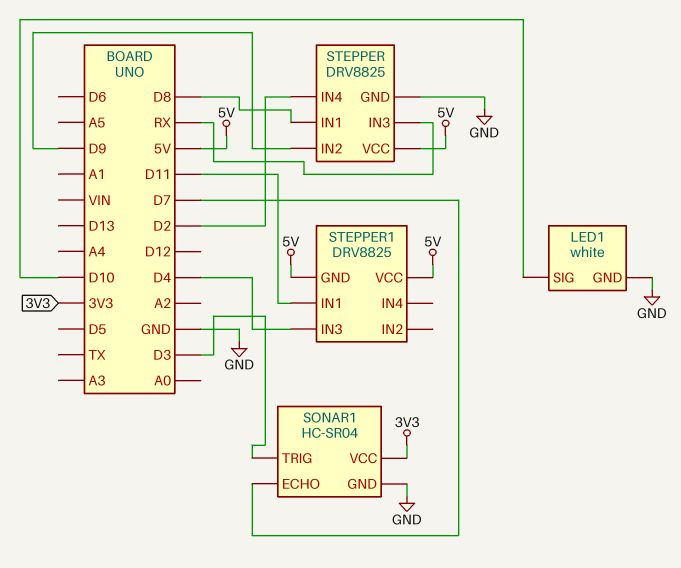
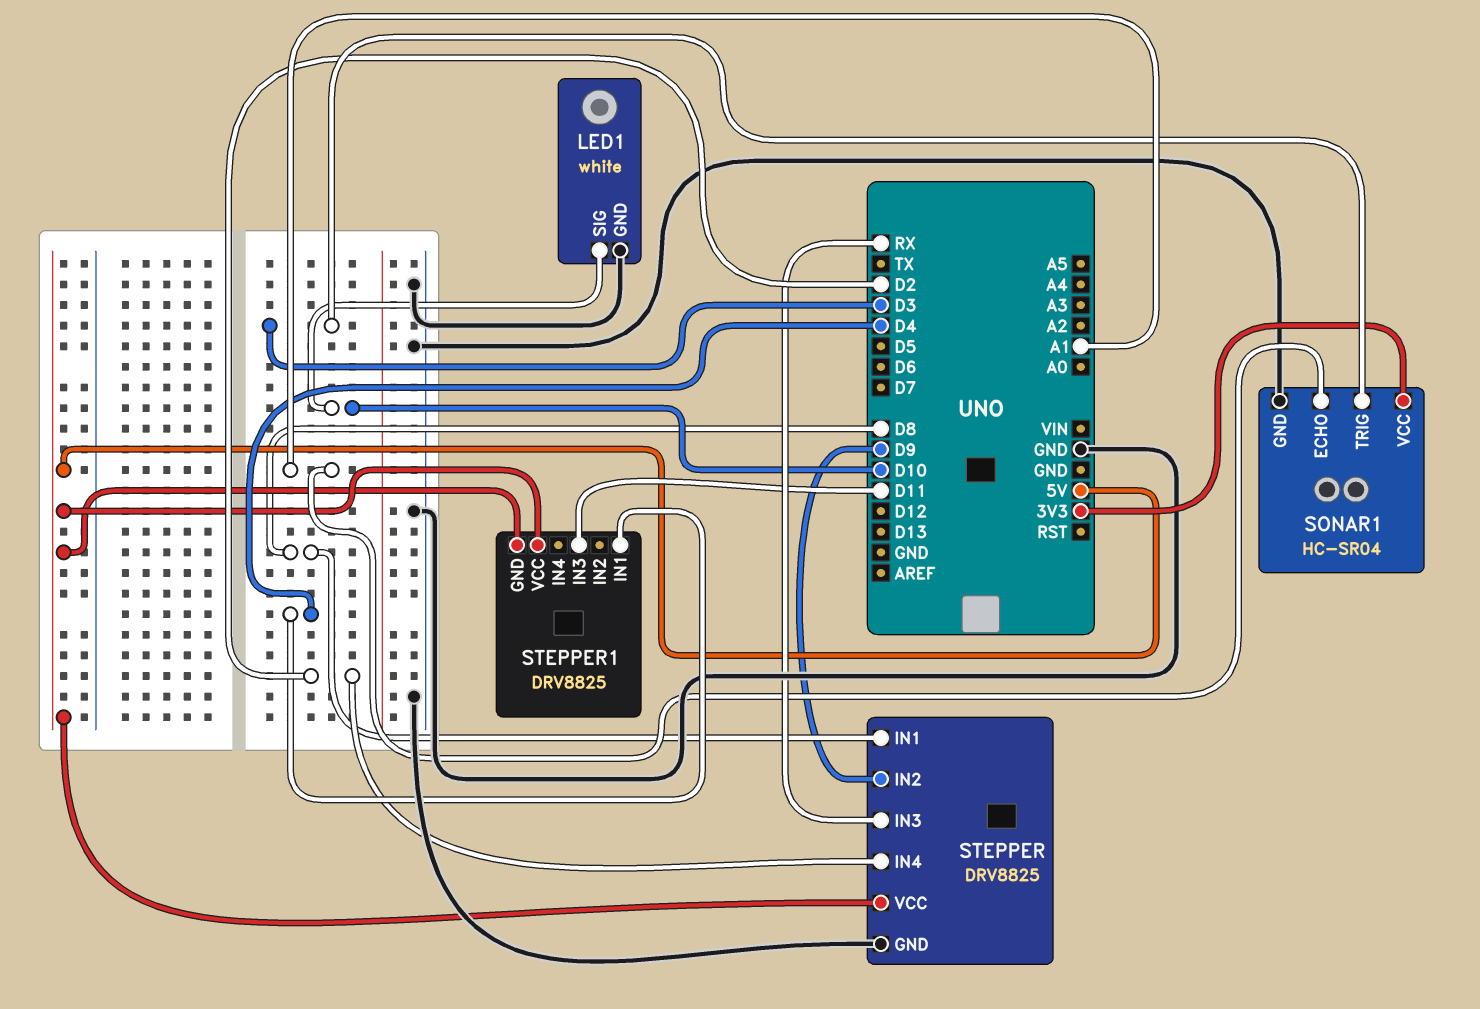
SONAR1 pin ECHO: D7 -> A1
STEPPER1 pin IN1: D11 -> D4
STEPPER1 pin IN3: D4 -> D11

